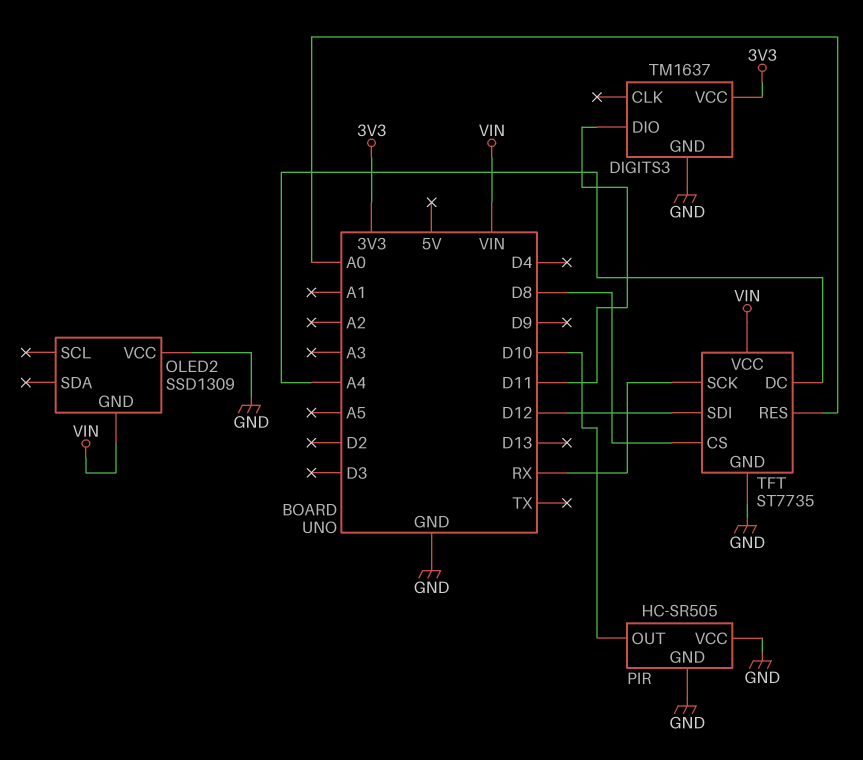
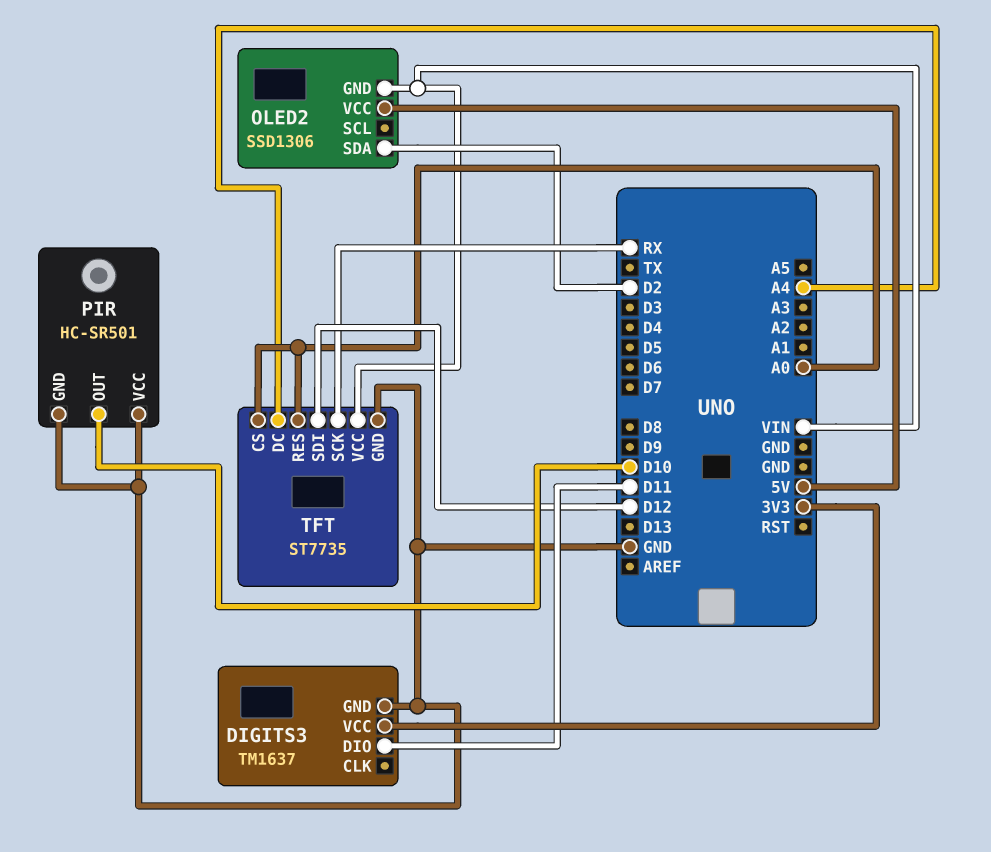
OLED2: SSD1309 -> SSD1306
OLED2 pin SDA: none -> D2
OLED2 pin VCC: GND -> 5V
PIR: HC-SR505 -> HC-SR501
TFT pin CS: D8 -> A0

